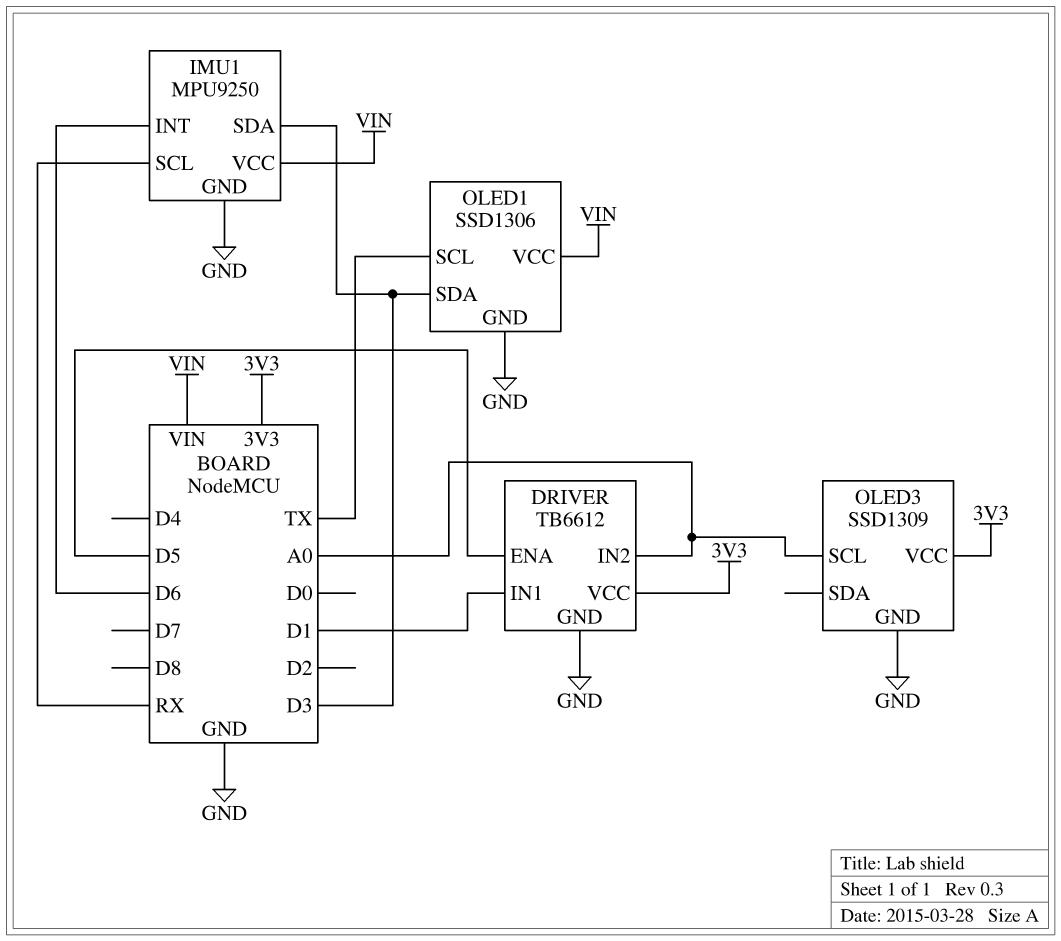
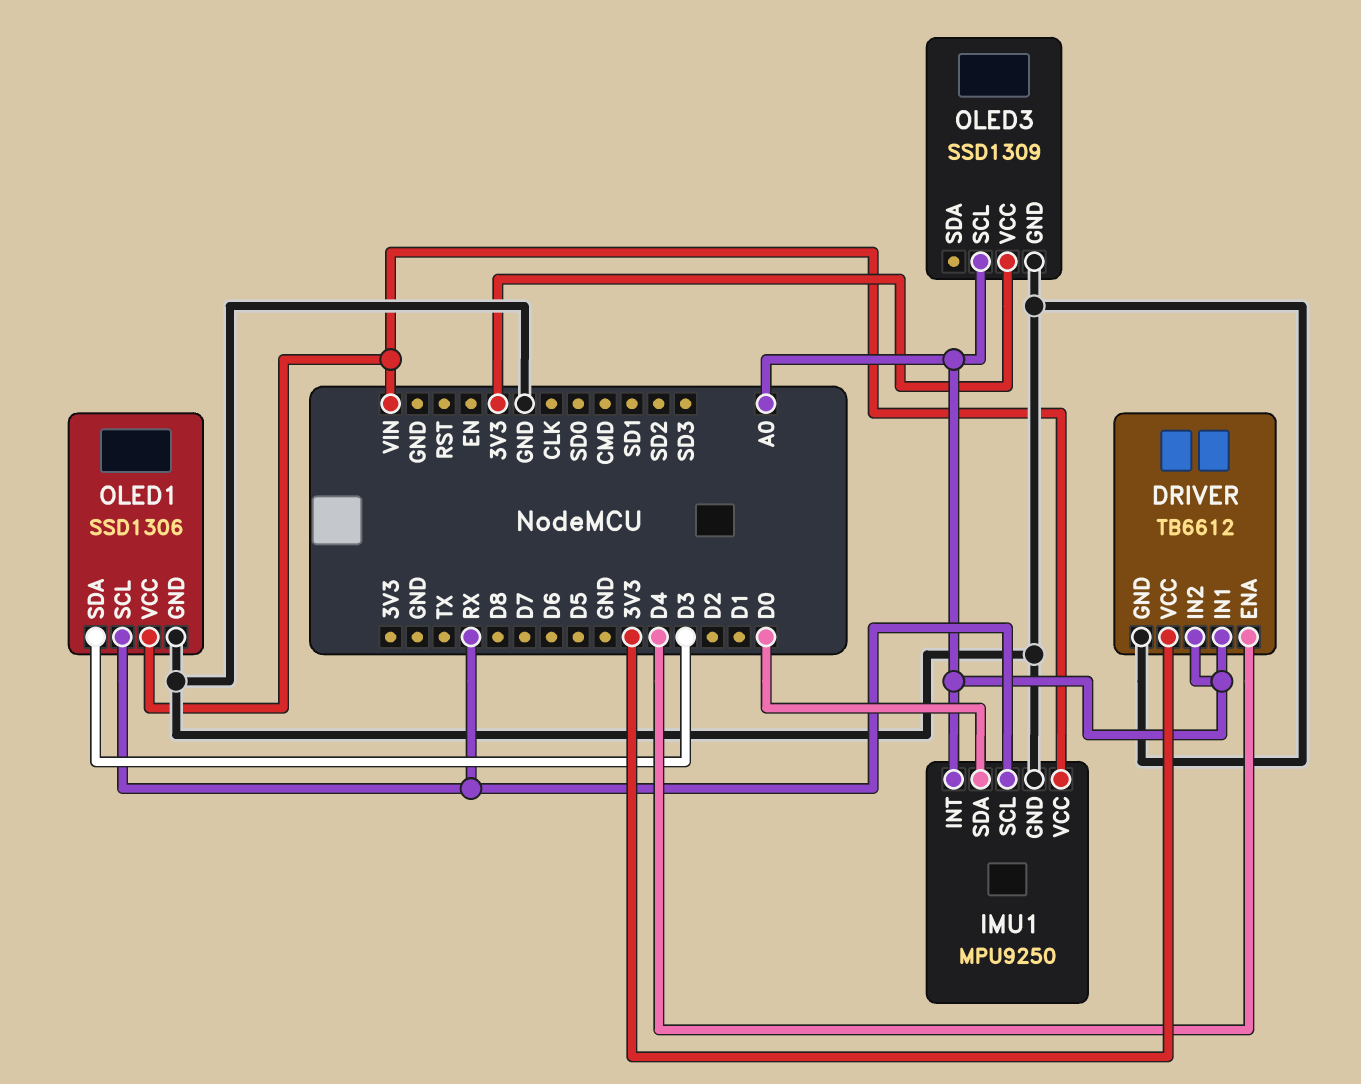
DRIVER pin ENA: D5 -> D4
DRIVER pin IN1: D1 -> A0
IMU1 pin INT: D6 -> A0
IMU1 pin SDA: D3 -> D0
OLED1 pin SCL: TX -> RX

